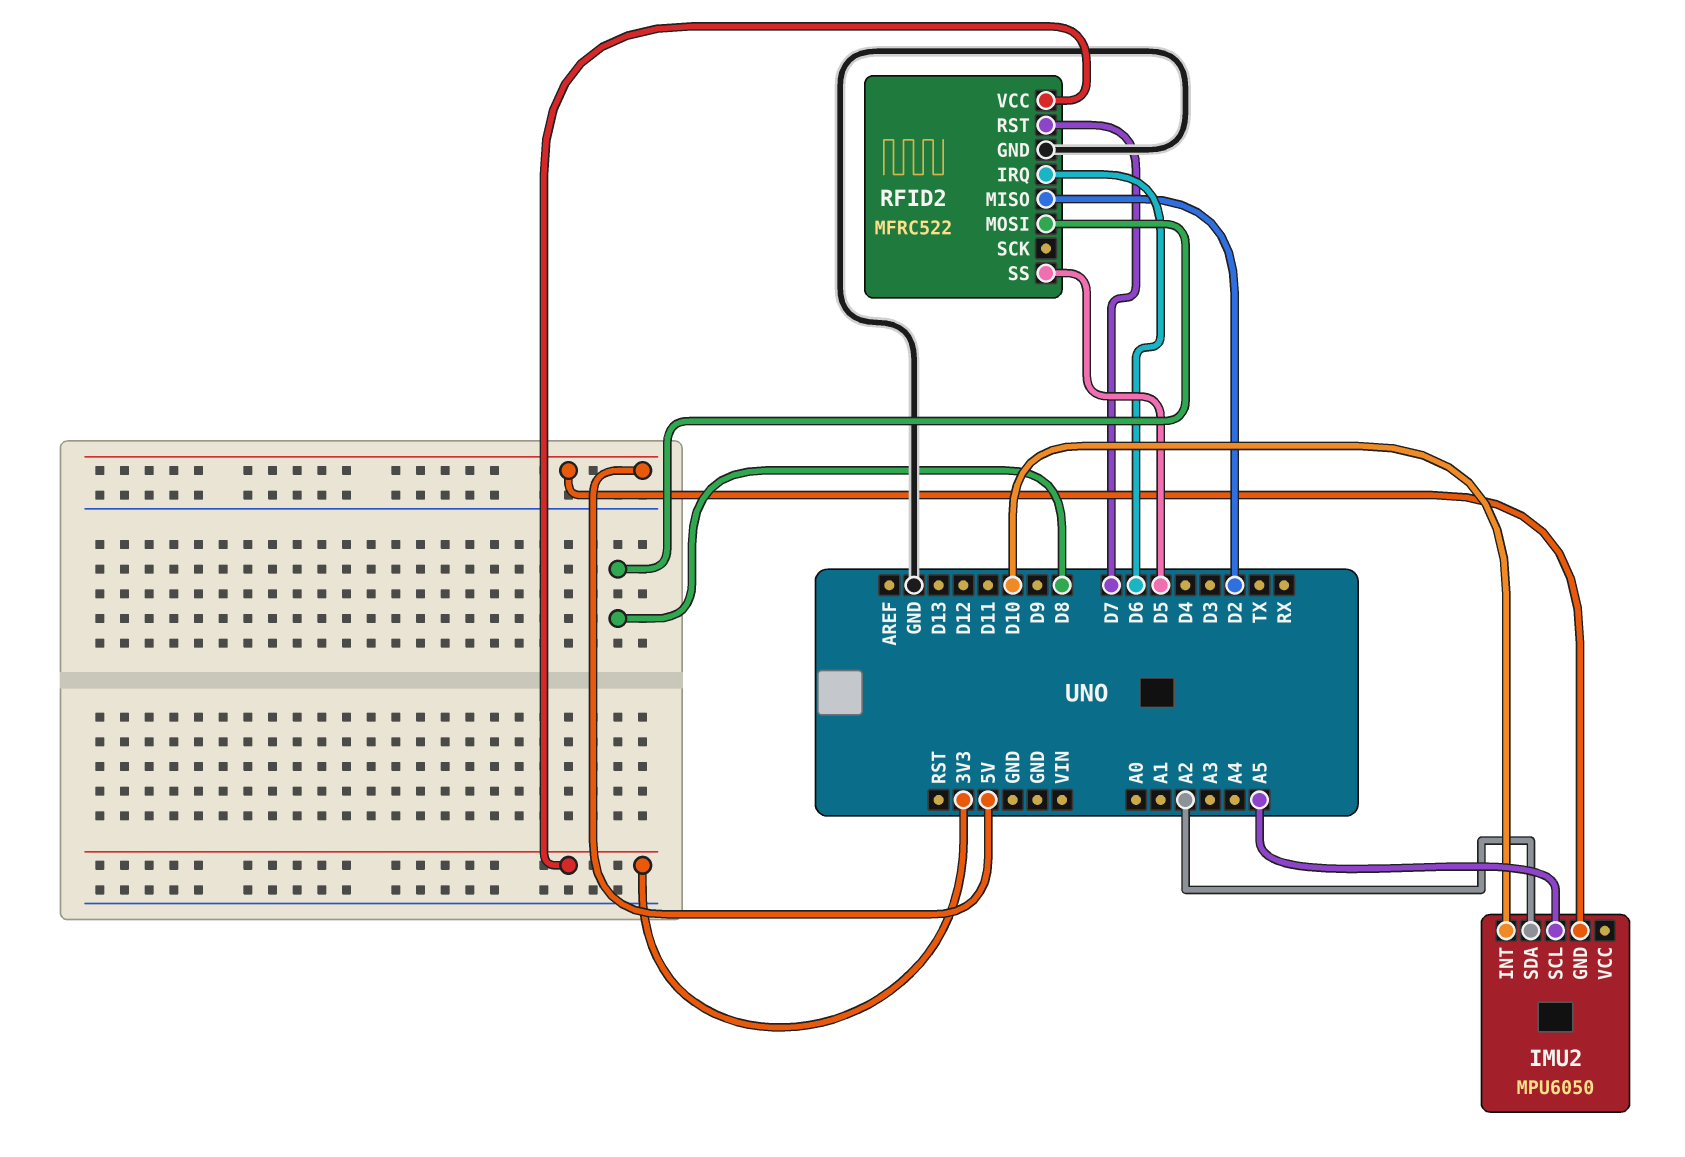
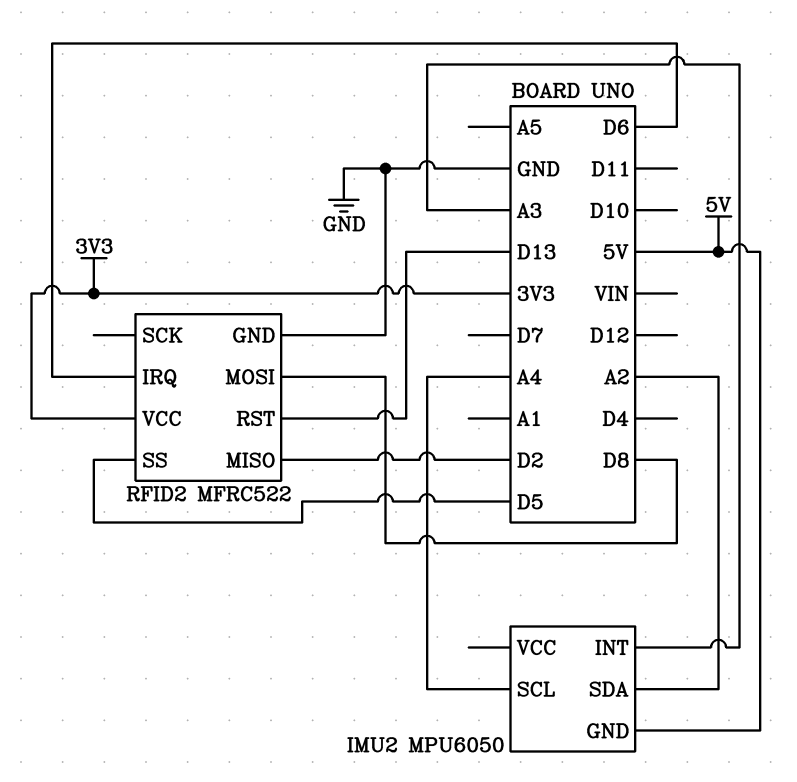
IMU2 pin INT: D10 -> A3
IMU2 pin SCL: A5 -> A4
RFID2 pin RST: D7 -> D13

